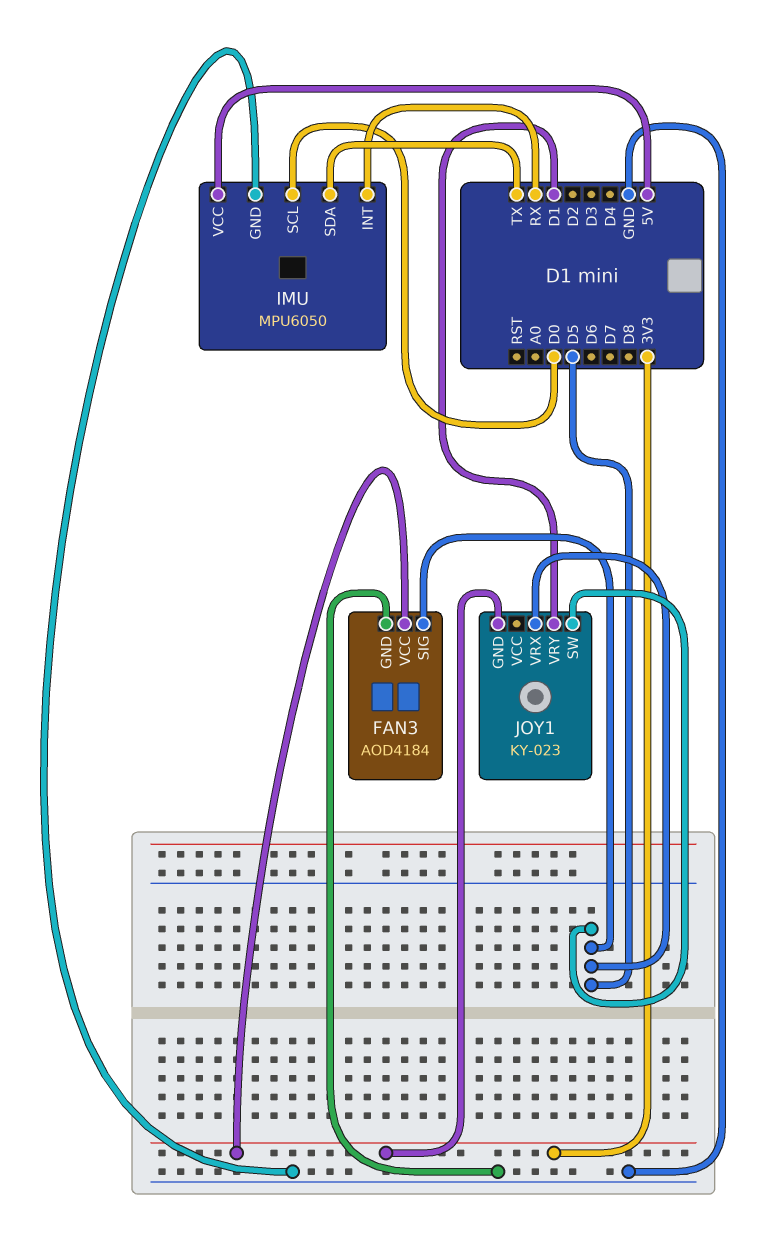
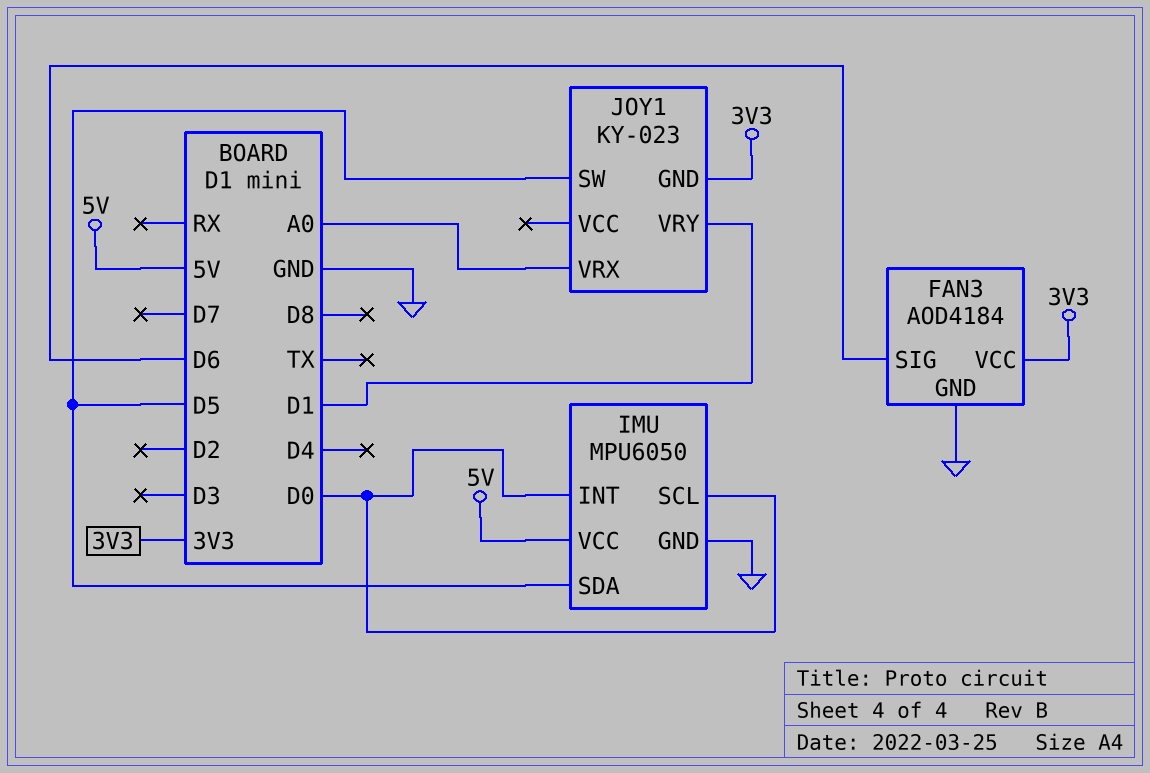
FAN3 pin SIG: D5 -> D6
IMU pin INT: RX -> D0
IMU pin SDA: TX -> D5
JOY1 pin VRX: D5 -> A0

